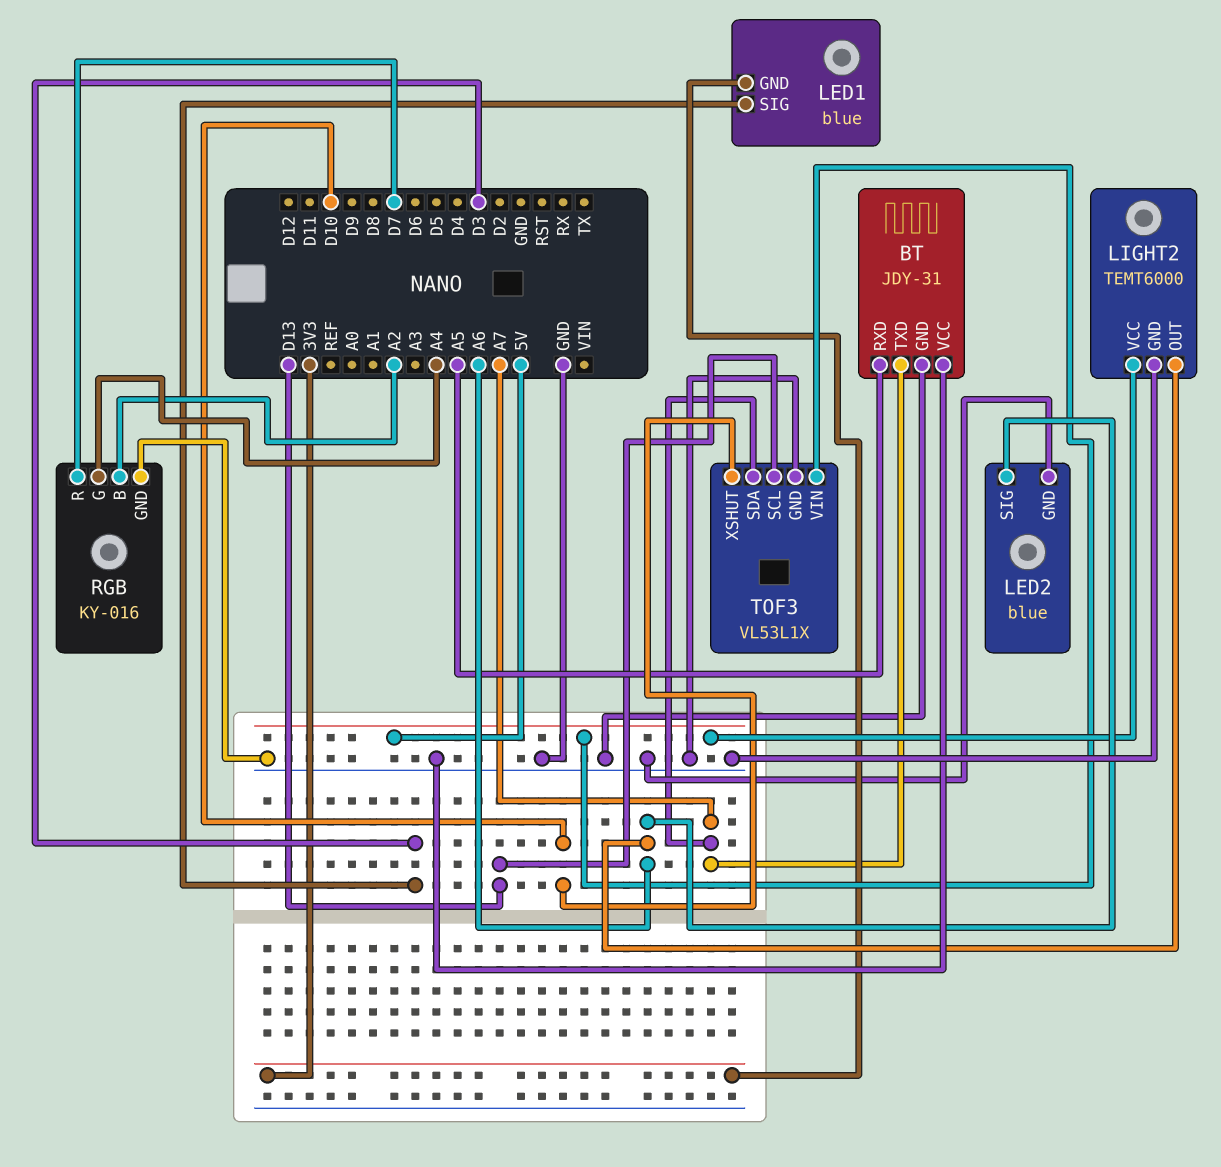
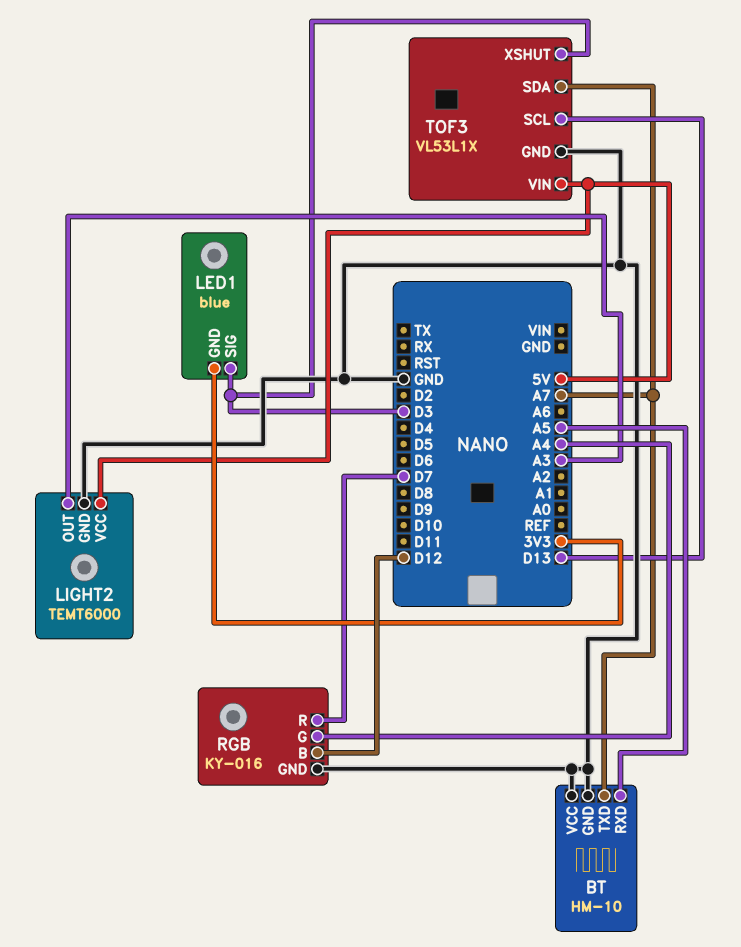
BT: JDY-31 -> HM-10
LED2: blue -> none
LED2 pin GND: GND -> none
LED2 pin SIG: A6 -> none
LIGHT2 pin OUT: A6 -> A3
RGB pin B: A2 -> D12
TOF3 pin XSHUT: D10 -> D3

